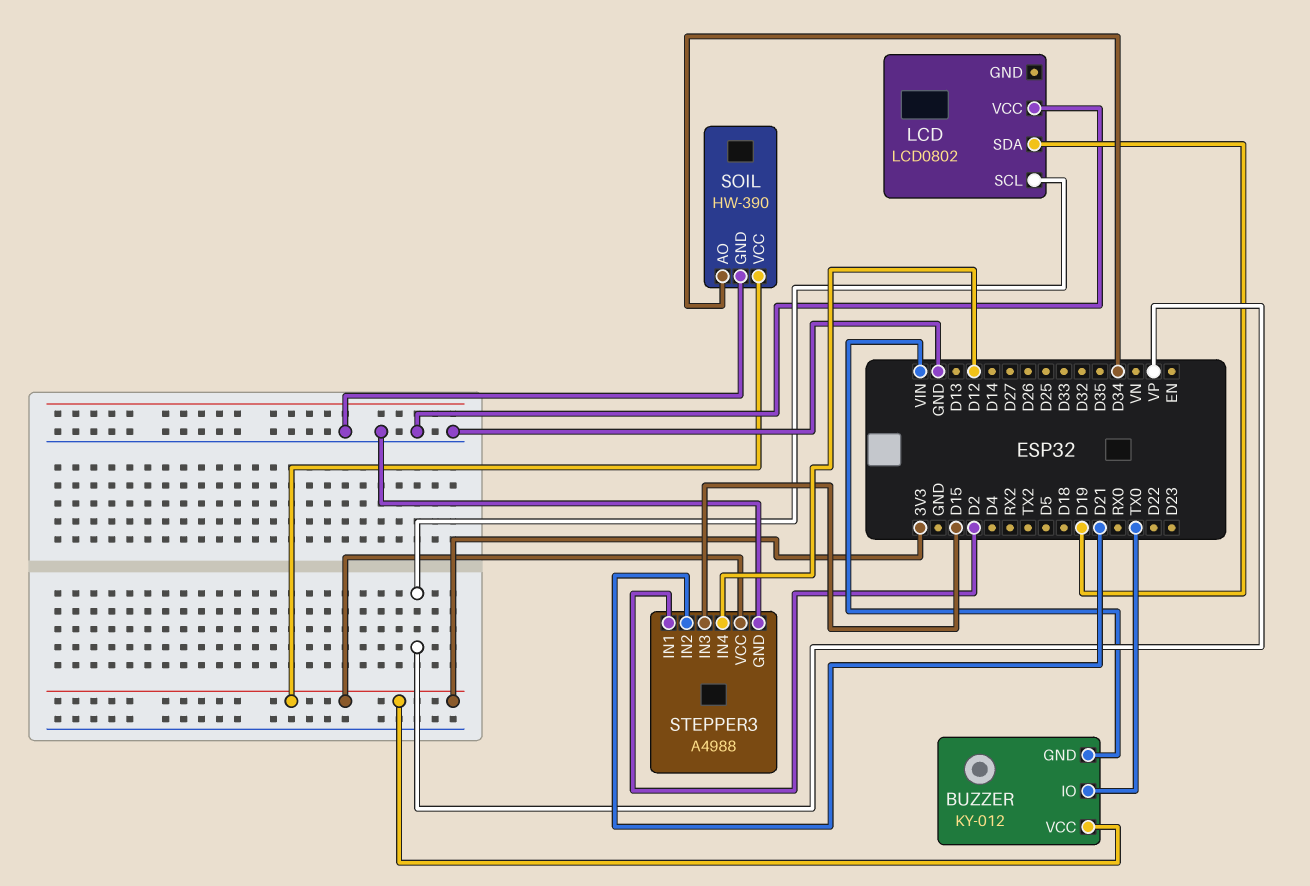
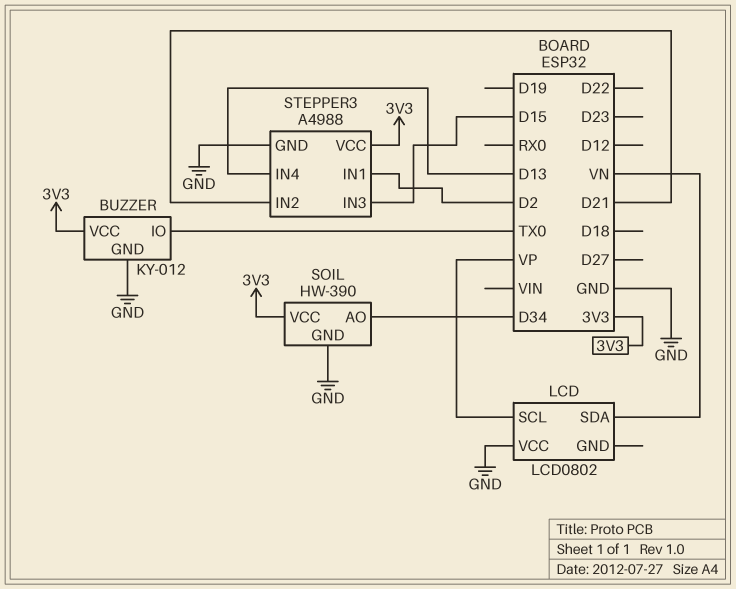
BUZZER pin GND: VIN -> GND
LCD pin SDA: D19 -> VN
STEPPER3 pin IN4: D12 -> D13

